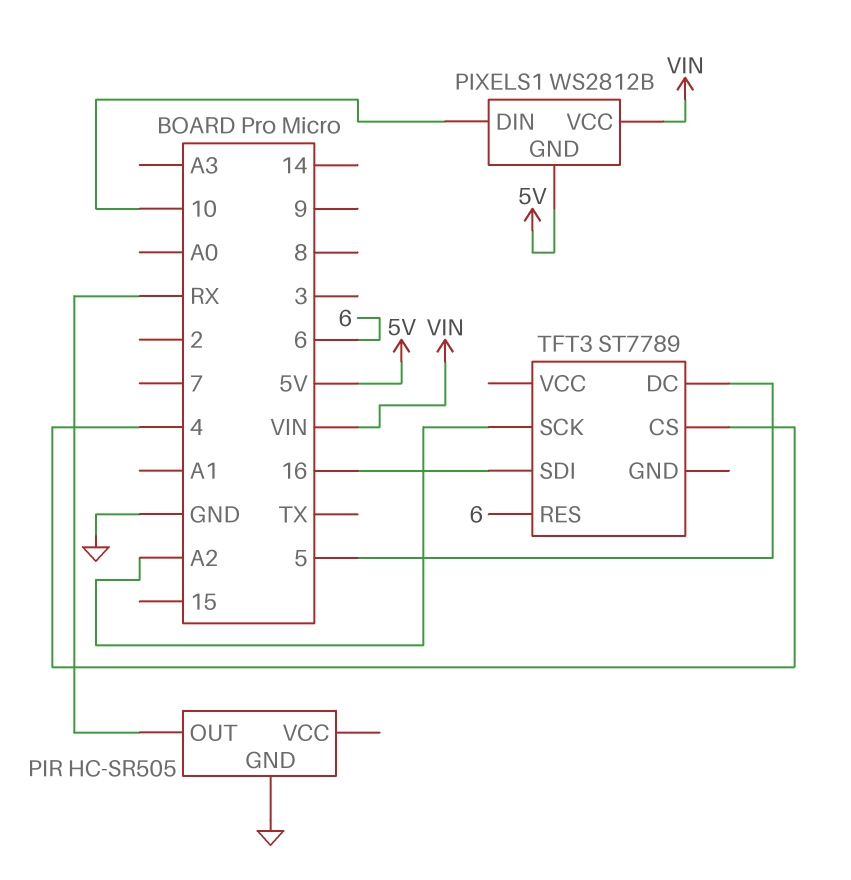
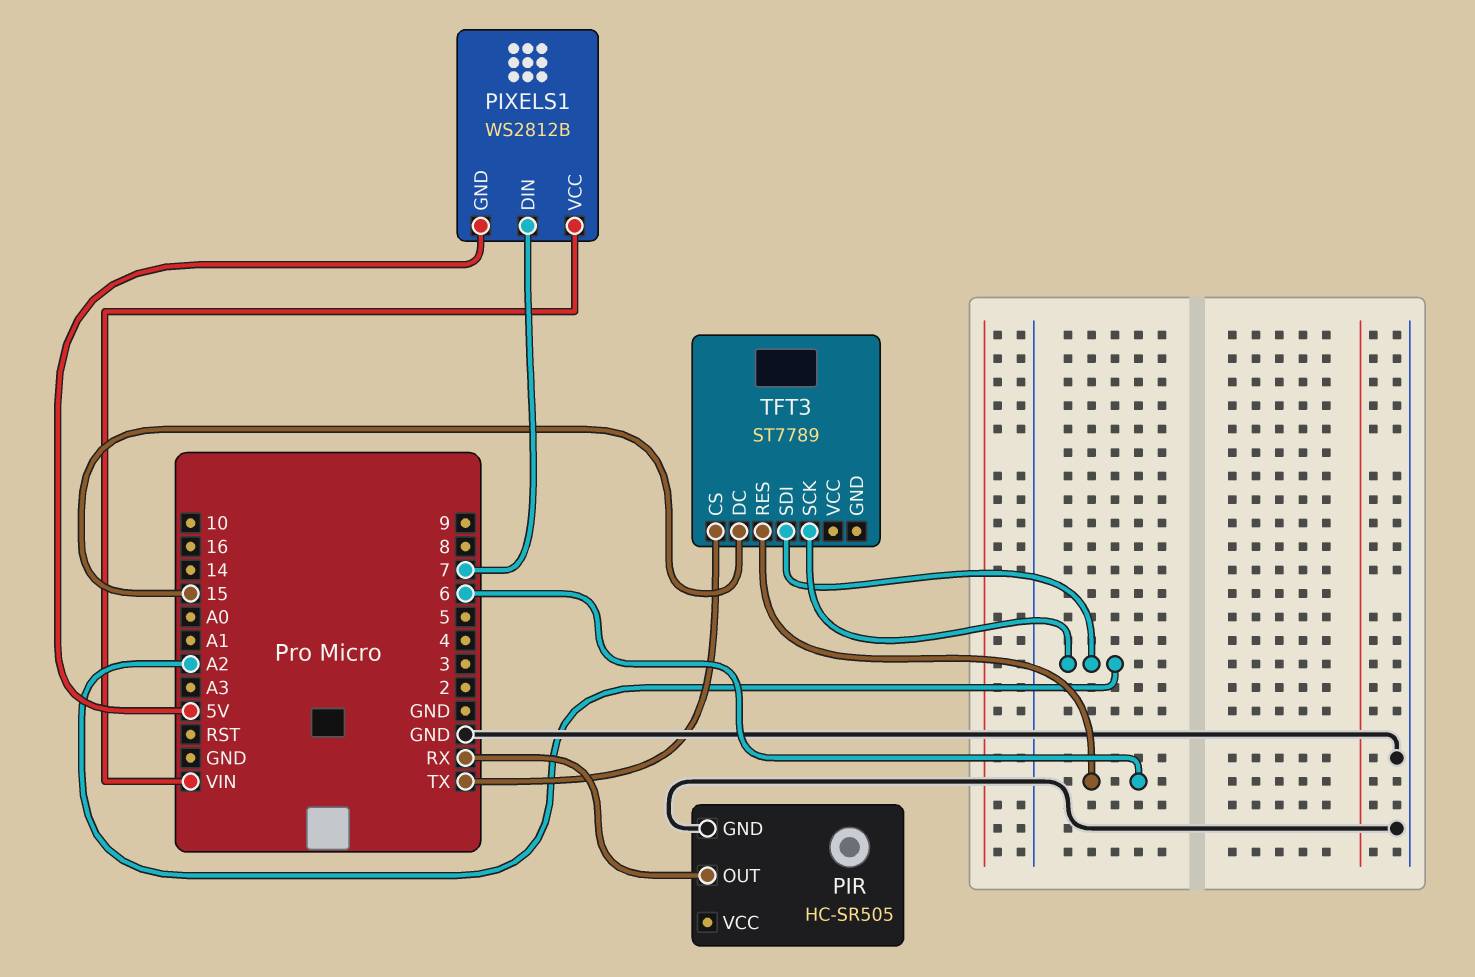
PIXELS1 pin DIN: 10 -> 7
TFT3 pin CS: 4 -> TX
TFT3 pin DC: 5 -> 15
TFT3 pin SDI: 16 -> A2

